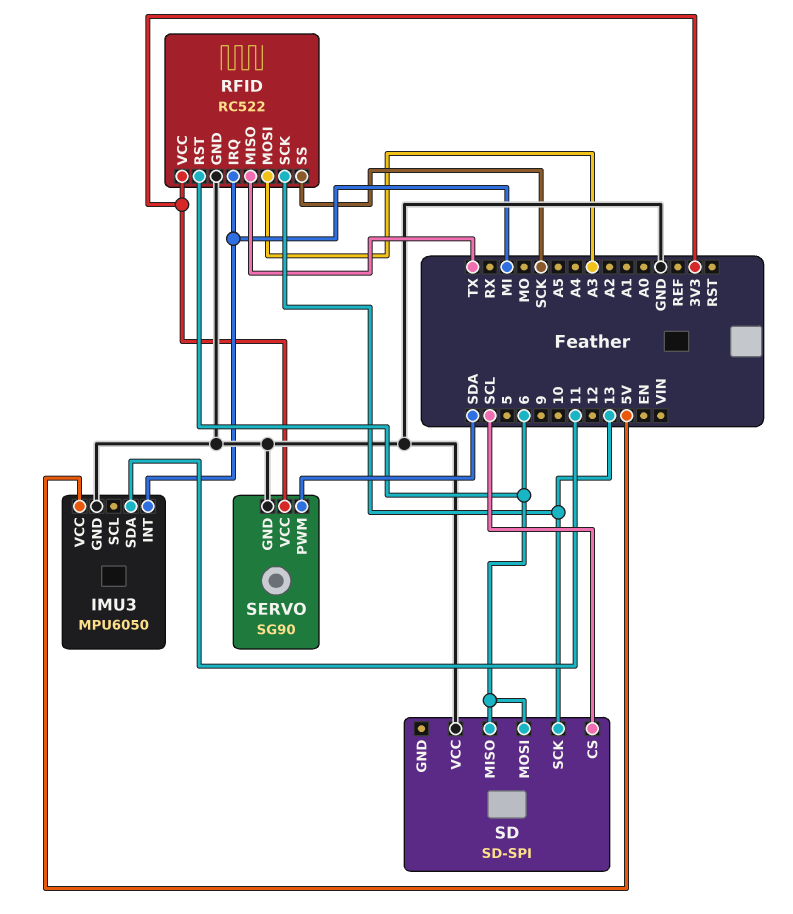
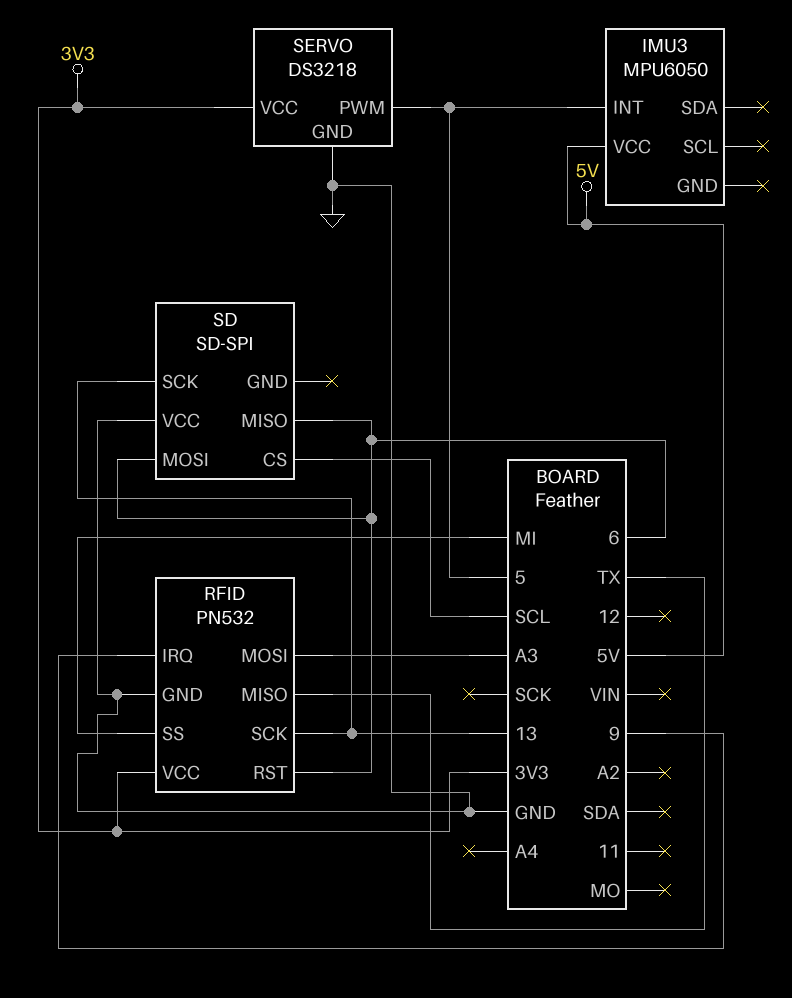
IMU3 pin GND: GND -> none
IMU3 pin INT: MI -> 5
IMU3 pin SDA: 11 -> none
RFID: RC522 -> PN532
RFID pin IRQ: MI -> 9
RFID pin SS: SCK -> MI
SERVO: SG90 -> DS3218
SERVO pin PWM: SDA -> 5

